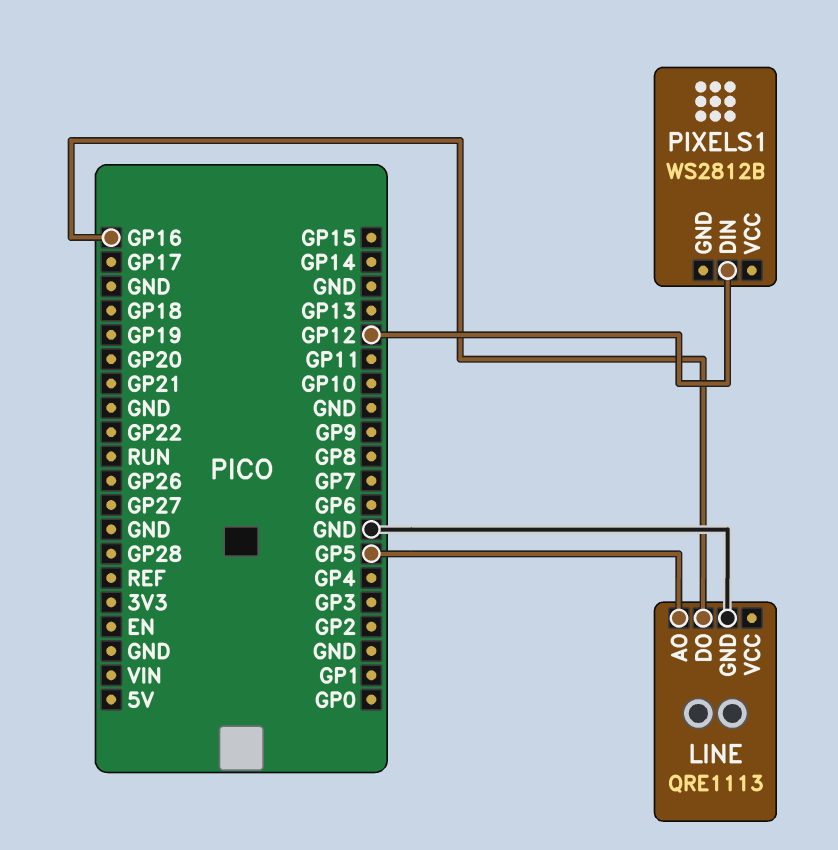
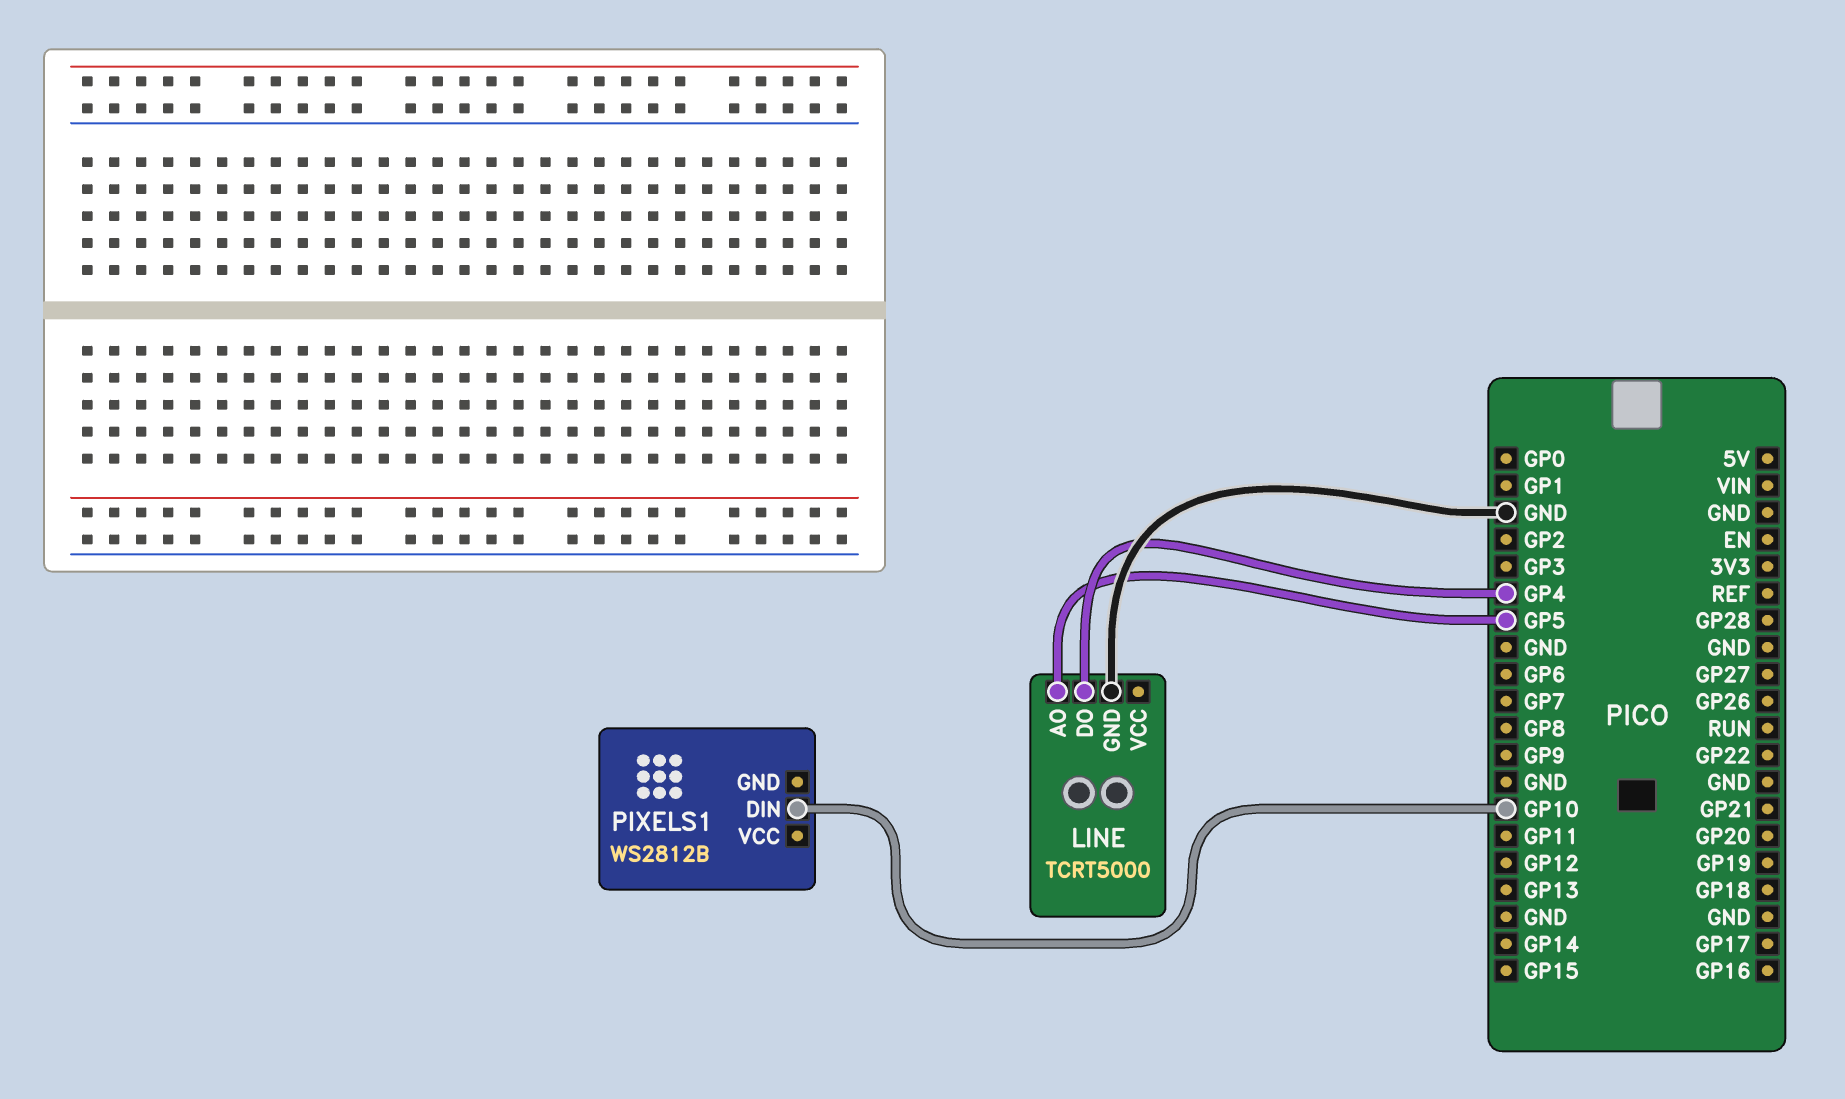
LINE: QRE1113 -> TCRT5000
LINE pin DO: GP16 -> GP4
PIXELS1 pin DIN: GP12 -> GP10

